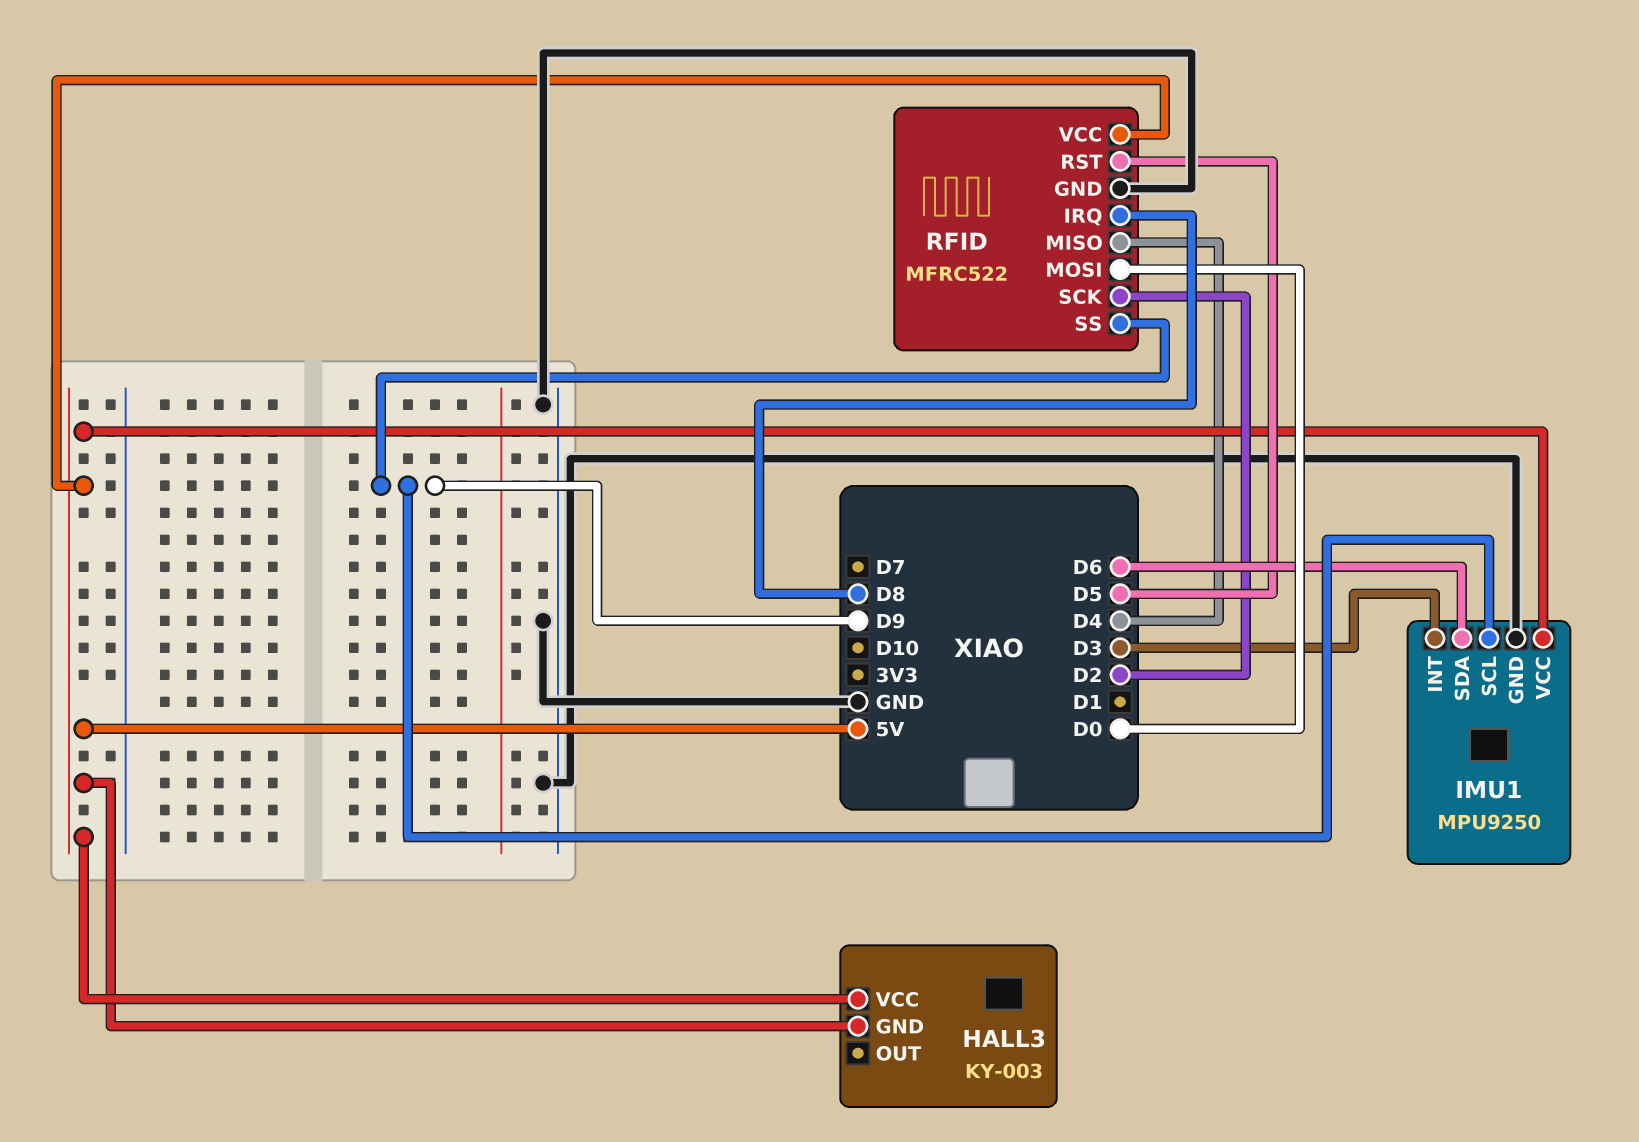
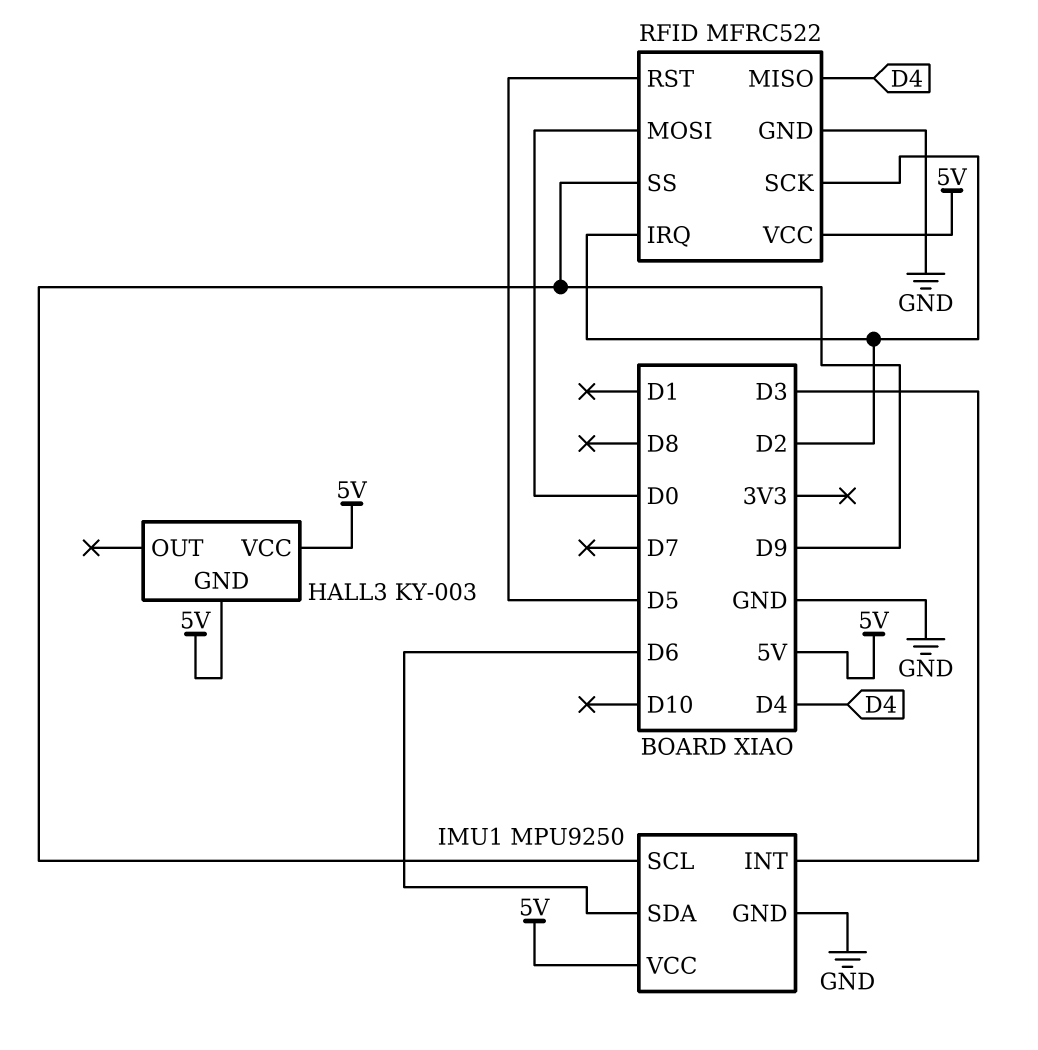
RFID pin IRQ: D8 -> D2

